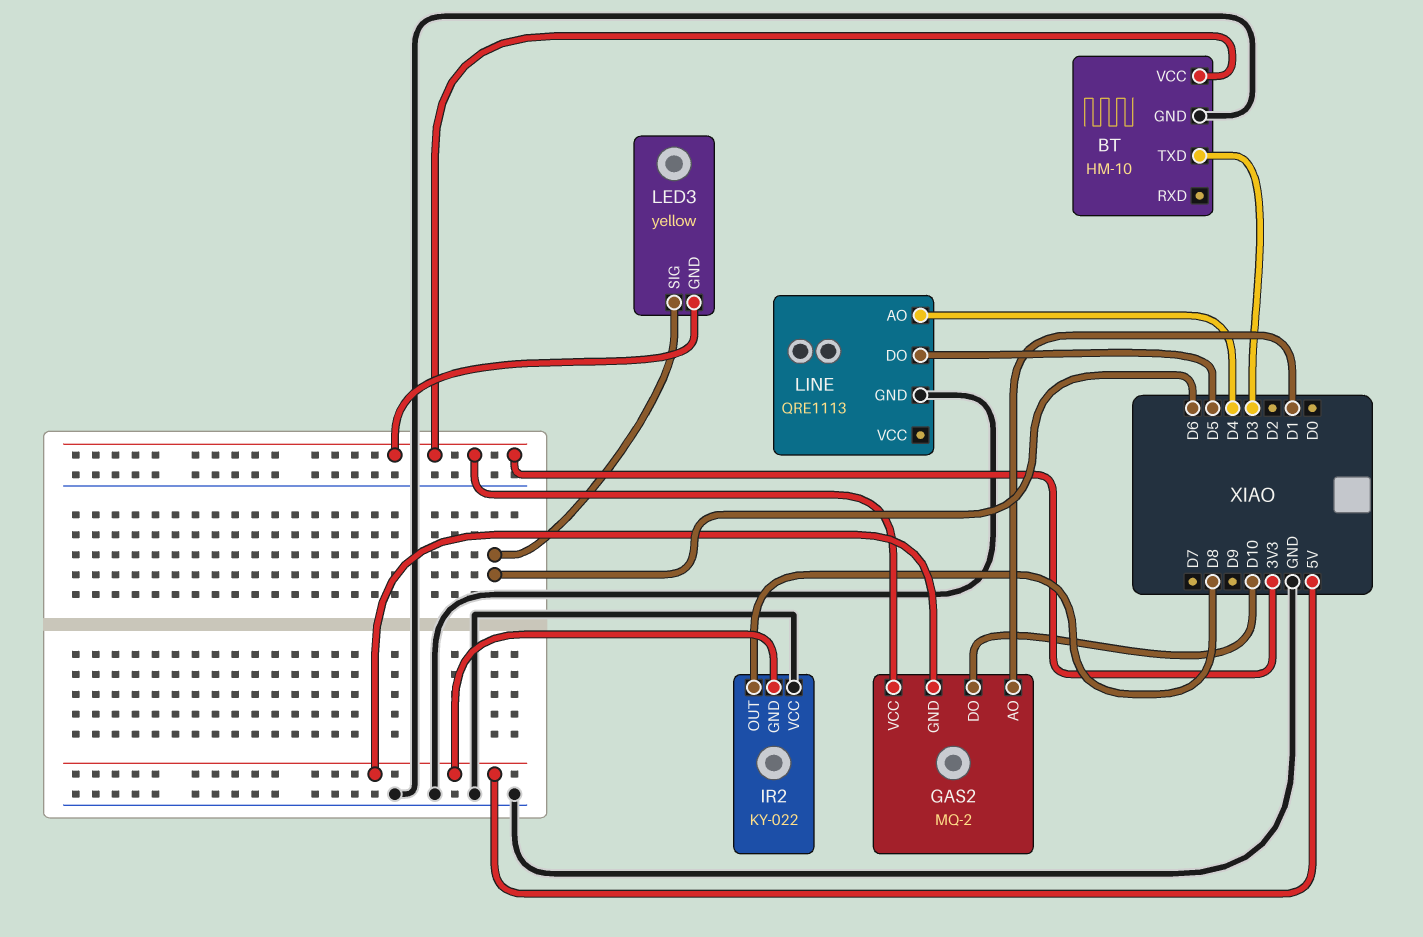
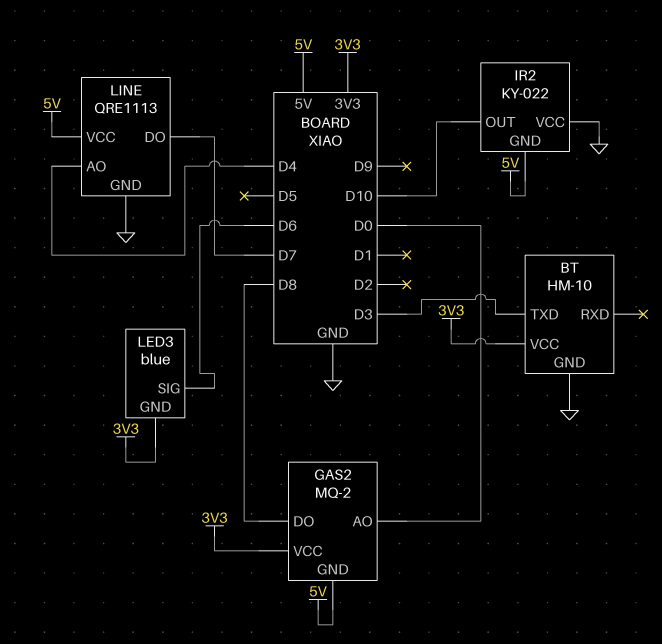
GAS2 pin AO: D1 -> D0
GAS2 pin DO: D10 -> D8
IR2 pin OUT: D8 -> D10
LED3: yellow -> blue
LINE pin DO: D5 -> D7
LINE pin VCC: none -> 5V

